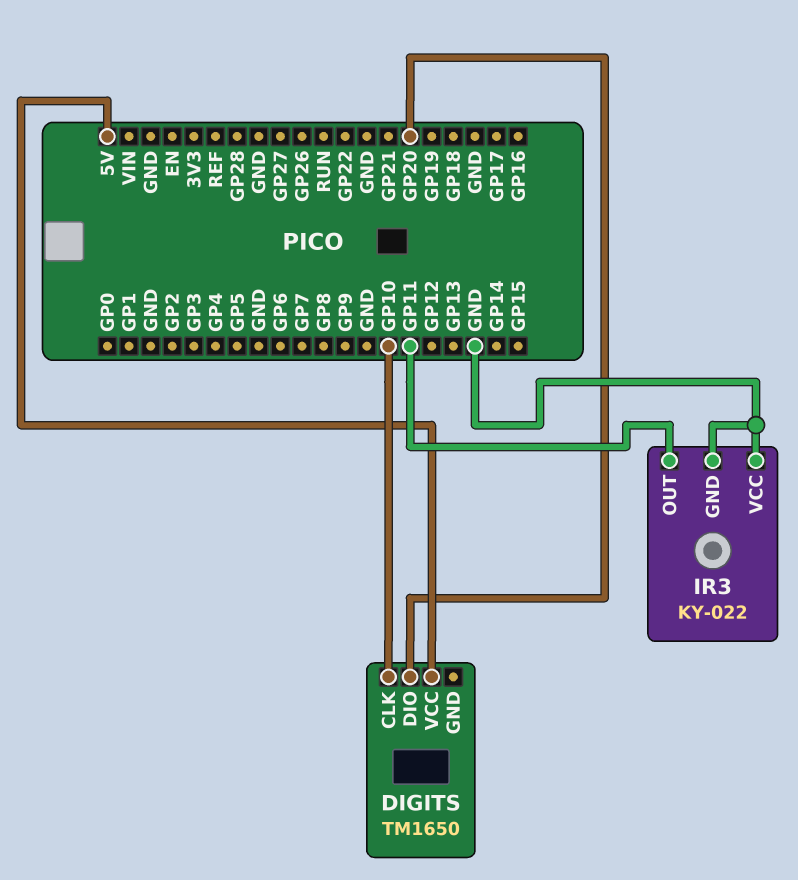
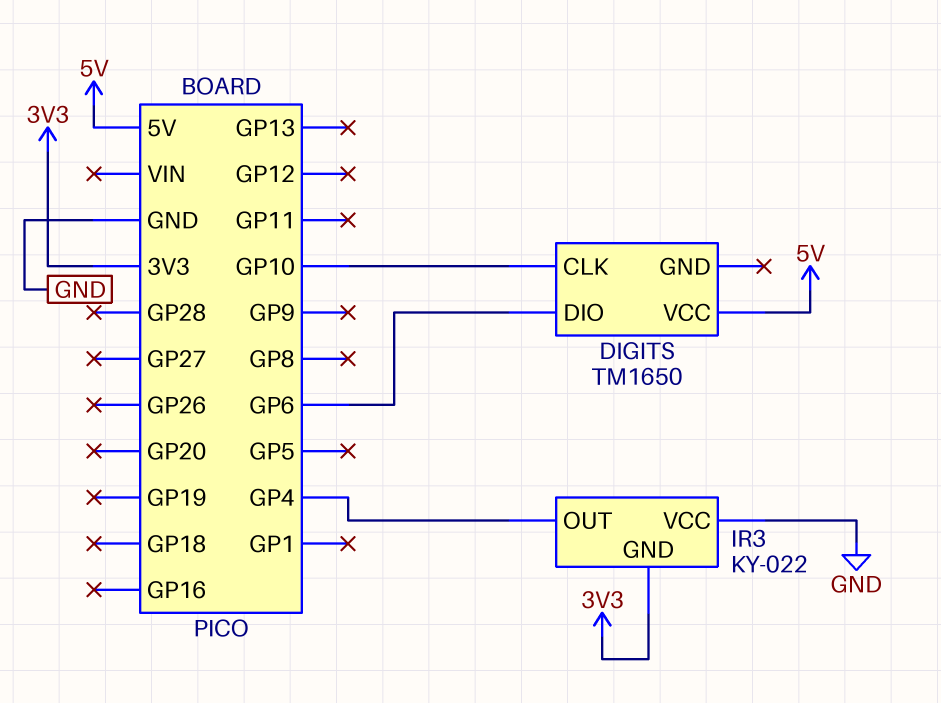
DIGITS pin DIO: GP20 -> GP6
IR3 pin GND: GND -> 3V3
IR3 pin OUT: GP11 -> GP4

